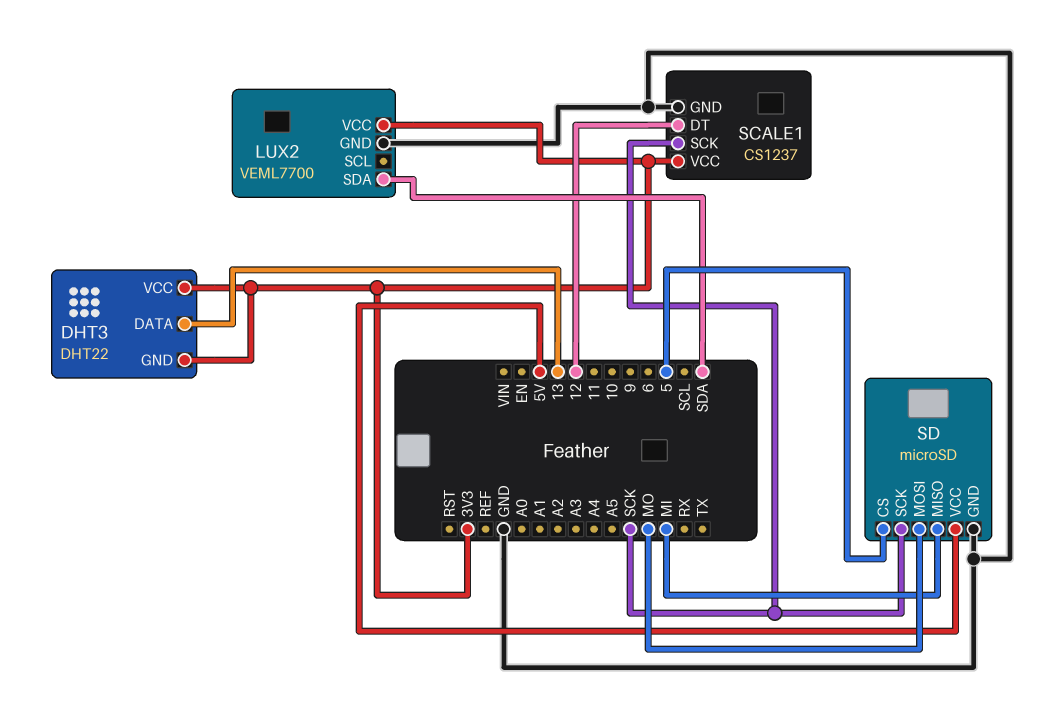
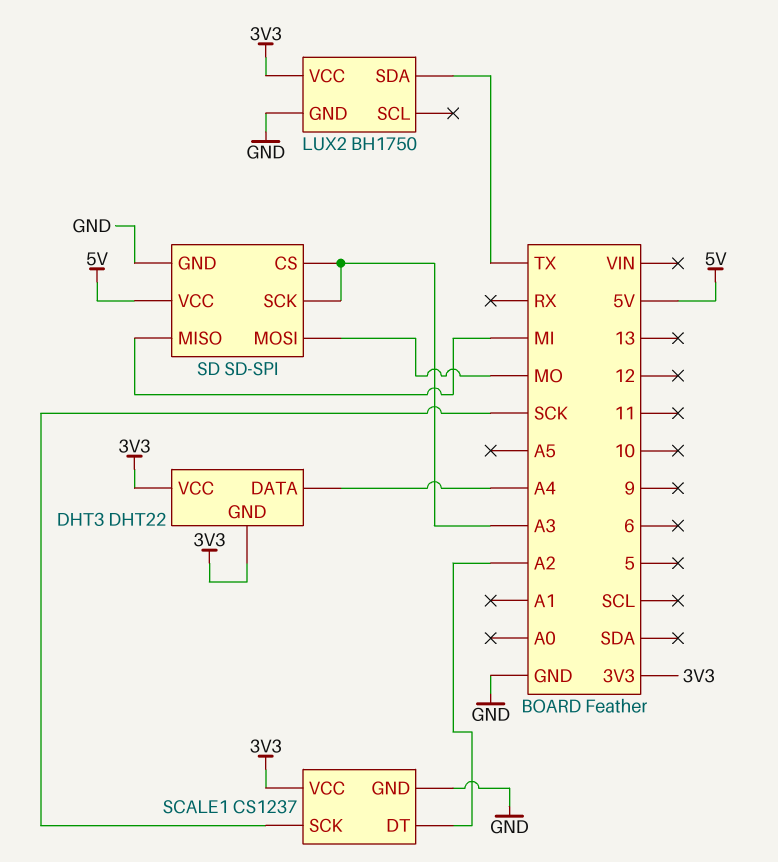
DHT3 pin DATA: 13 -> A4
LUX2: VEML7700 -> BH1750
LUX2 pin SDA: SDA -> TX
SCALE1 pin DT: 12 -> A2
SD: microSD -> SD-SPI
SD pin CS: 5 -> A3
SD pin SCK: SCK -> A3

